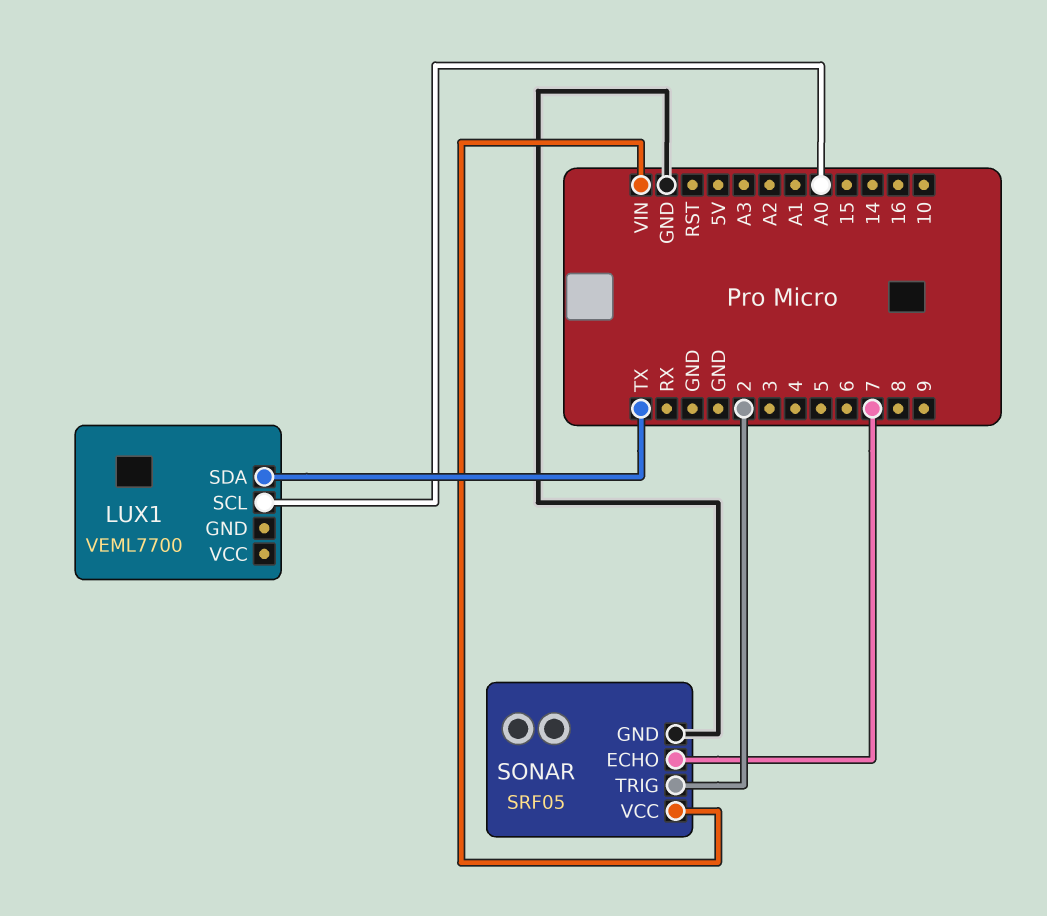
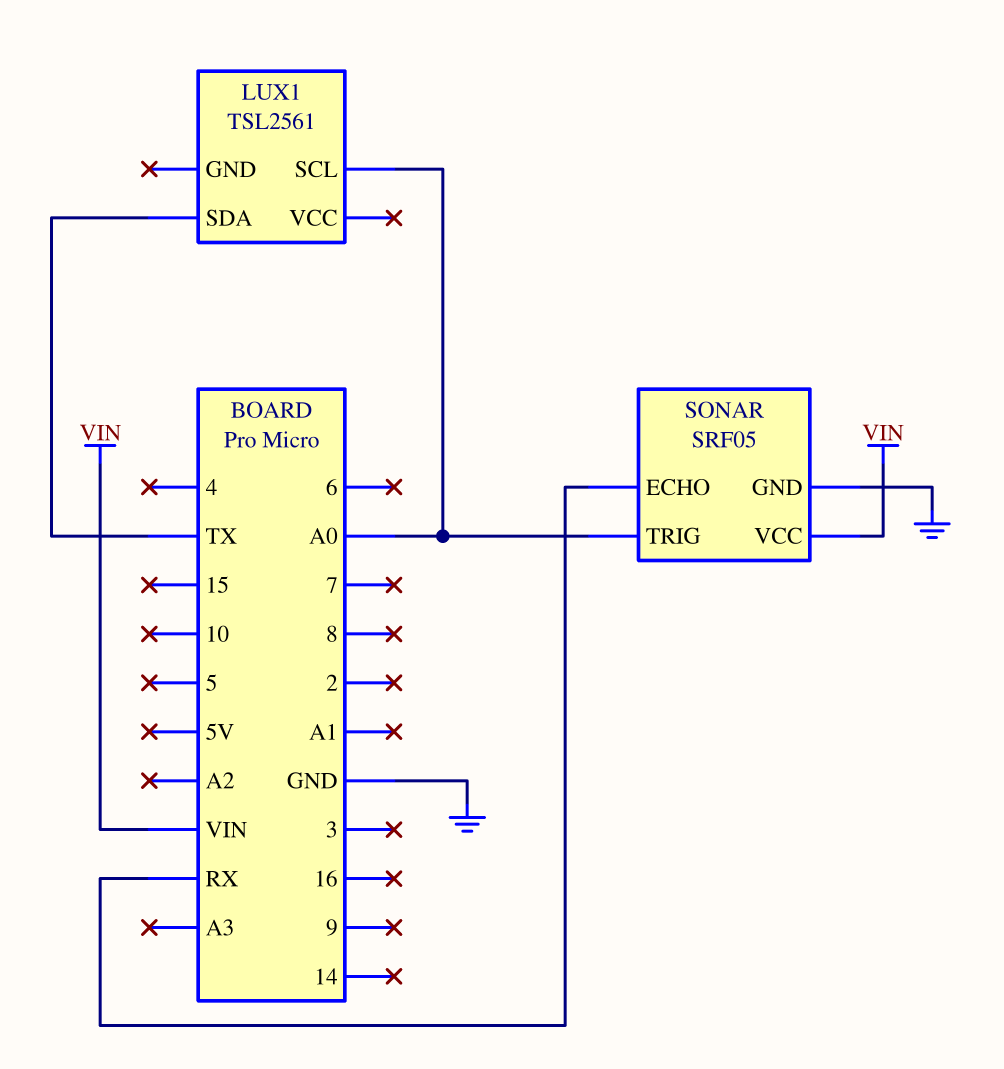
LUX1: VEML7700 -> TSL2561
SONAR pin ECHO: 7 -> RX
SONAR pin TRIG: 2 -> A0

